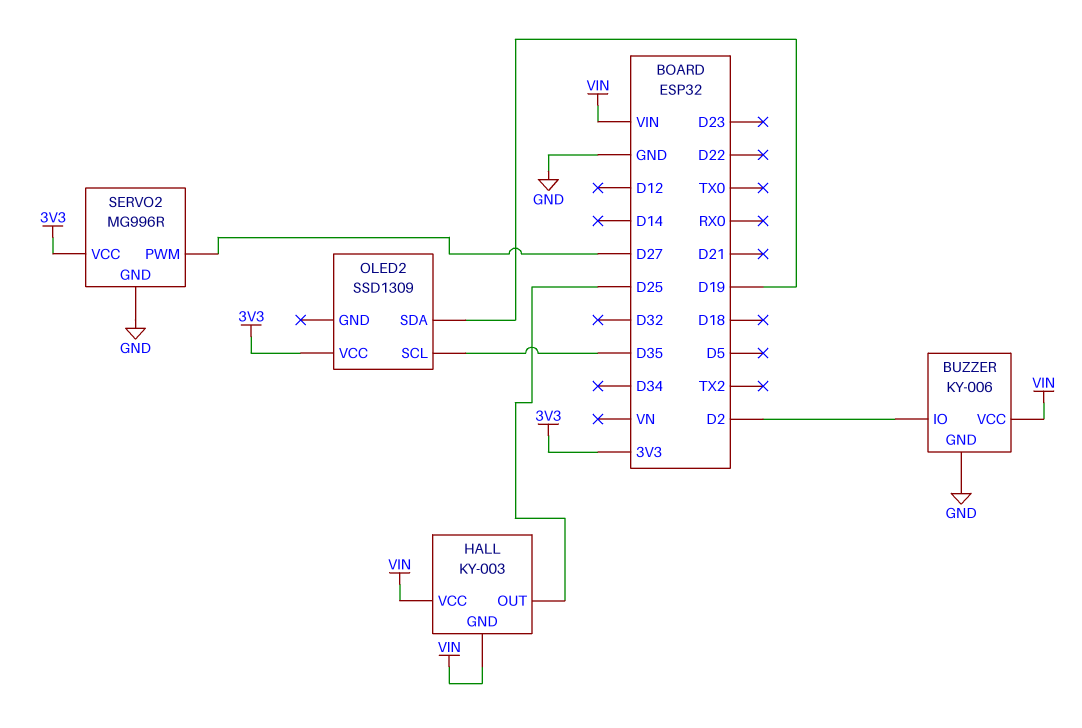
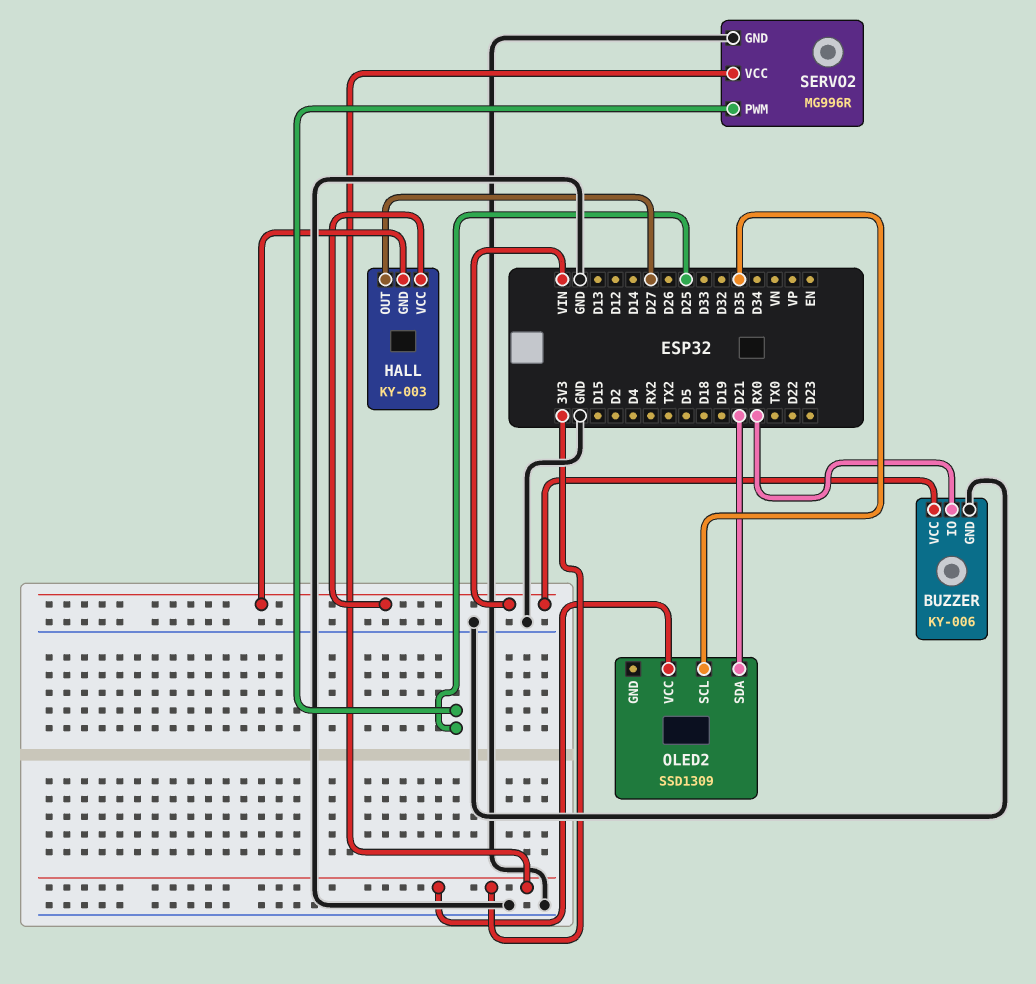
BUZZER pin IO: D2 -> RX0
HALL pin OUT: D25 -> D27
OLED2 pin SDA: D19 -> D21
SERVO2 pin PWM: D27 -> D25

